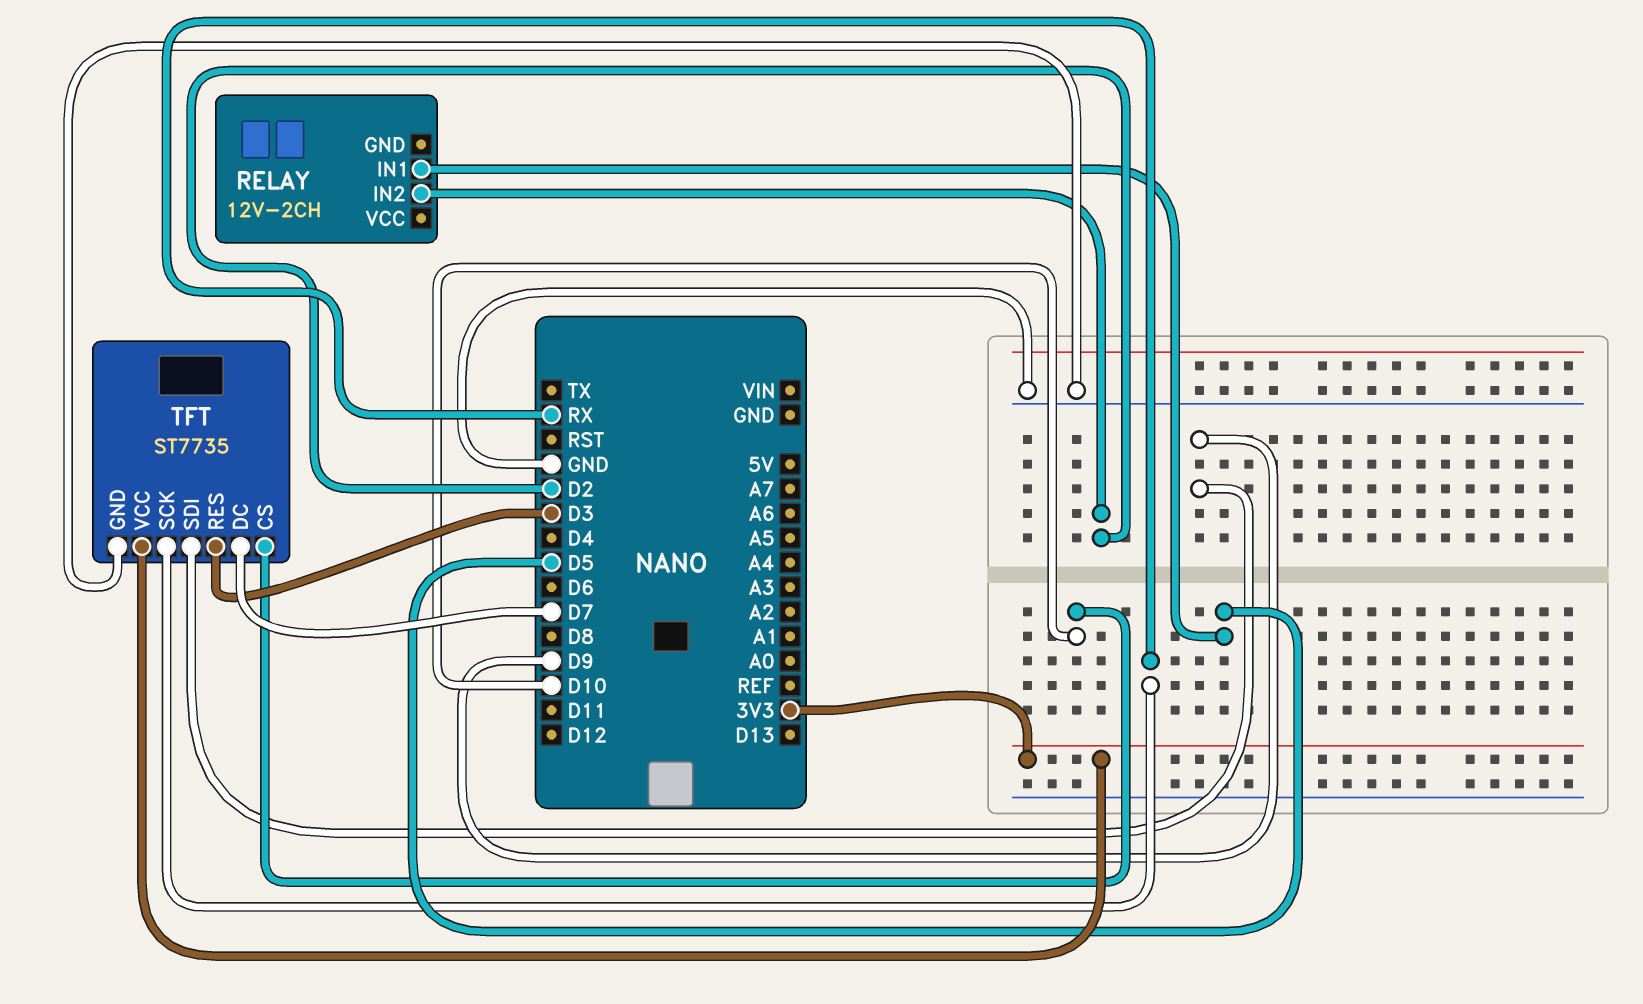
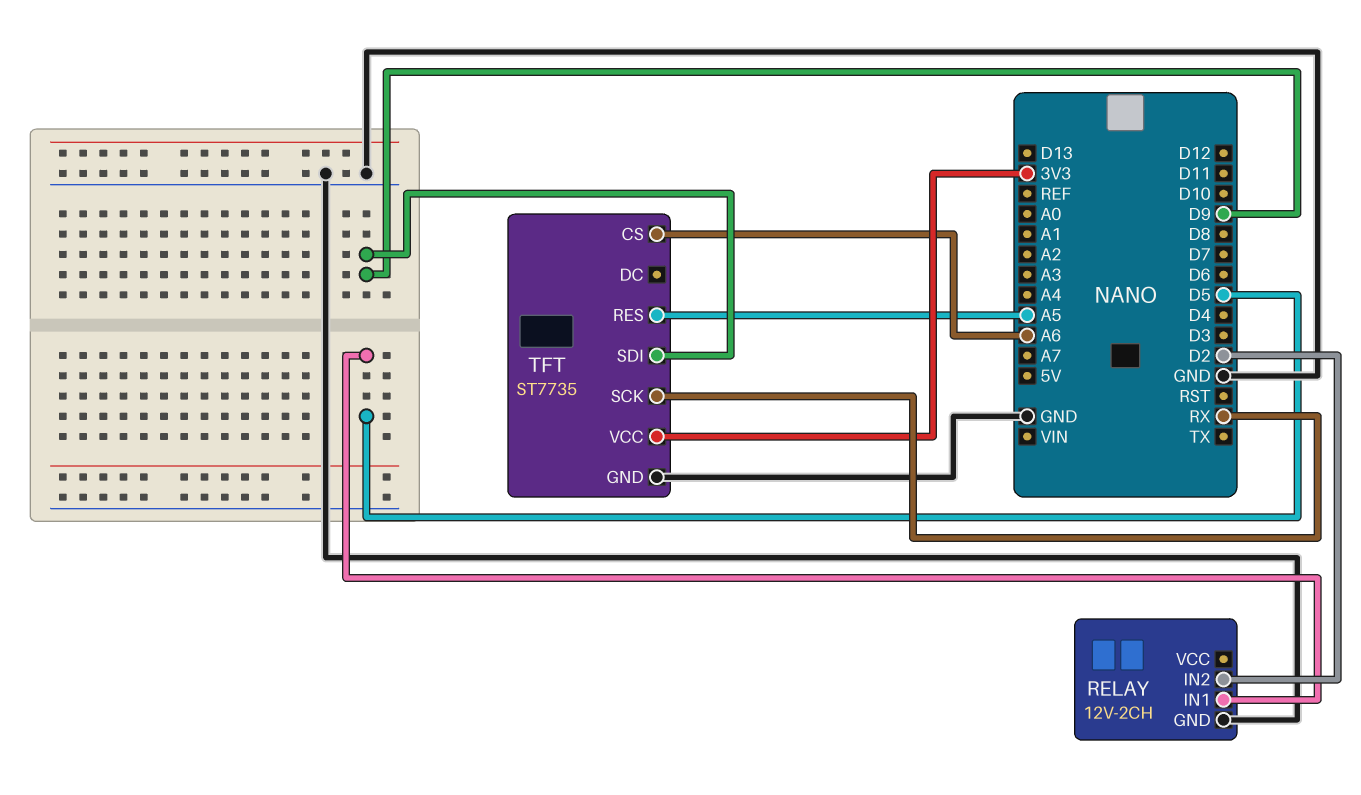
RELAY pin GND: none -> GND
TFT pin CS: D10 -> A6
TFT pin DC: D7 -> none
TFT pin RES: D3 -> A5

